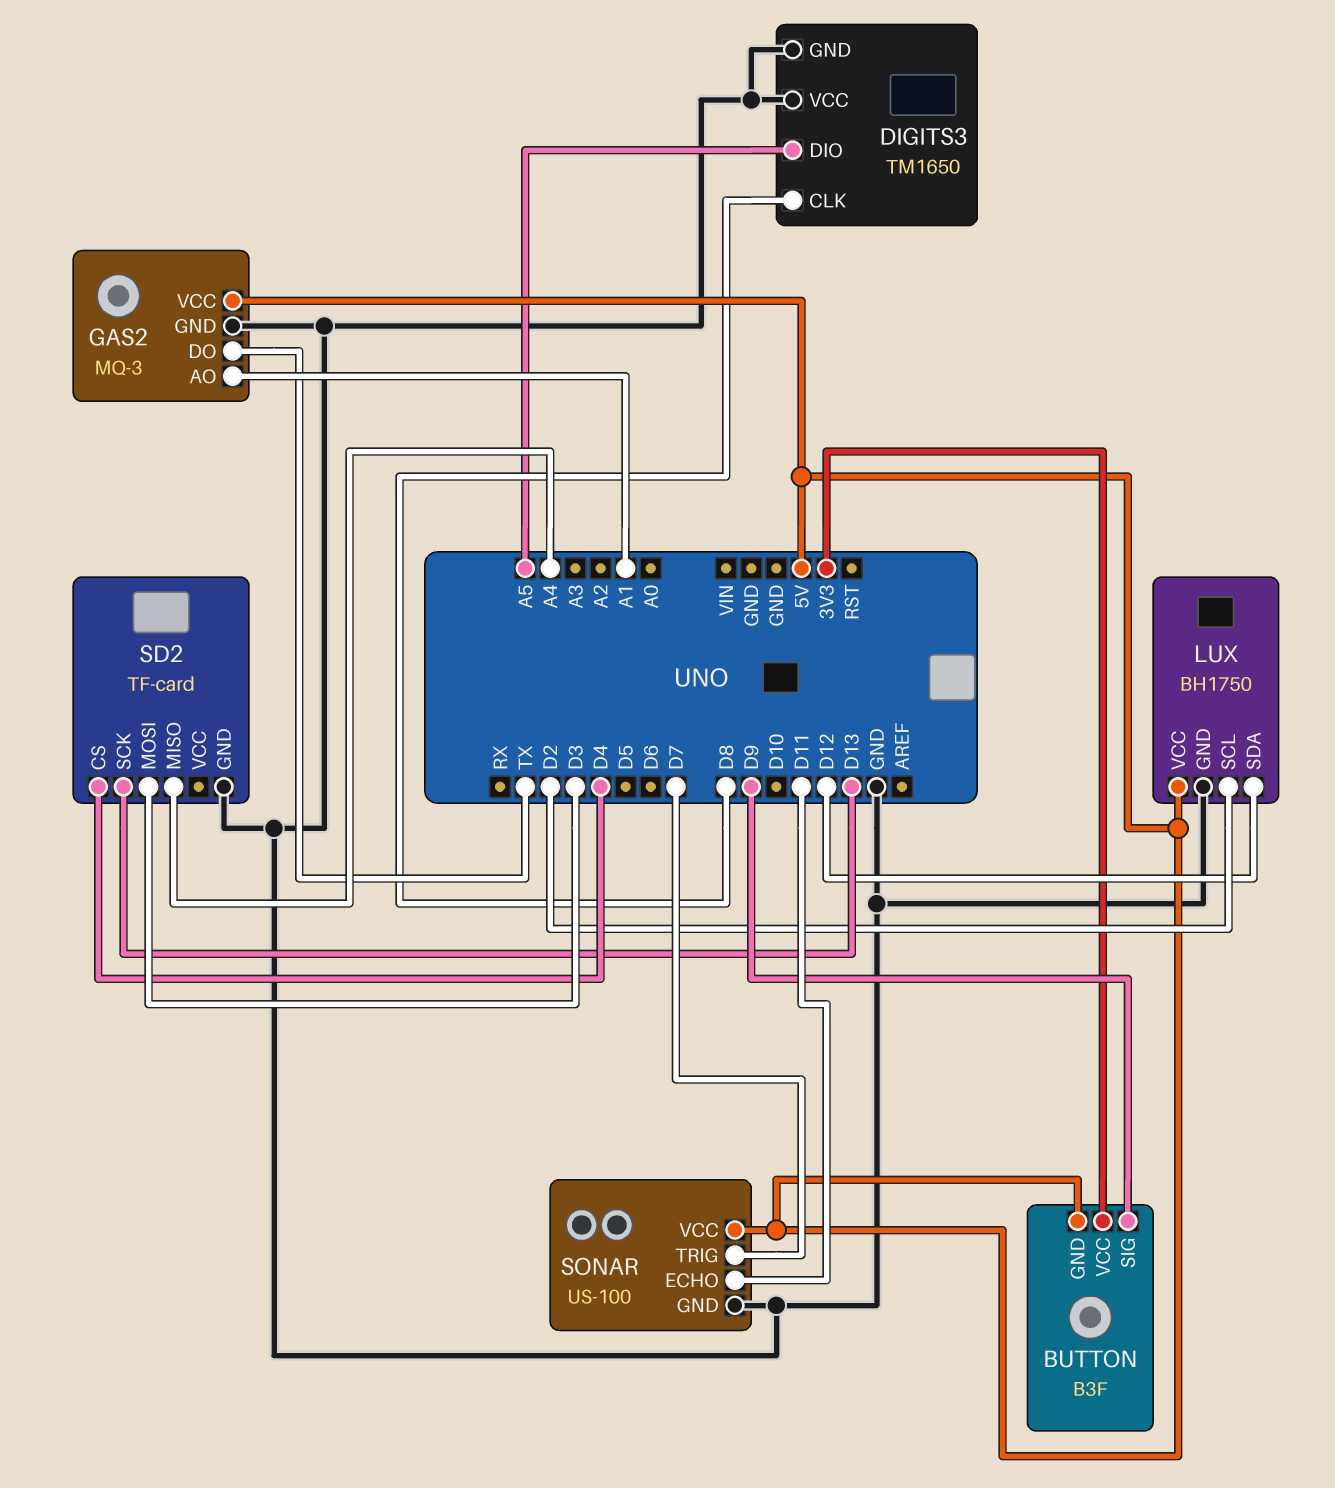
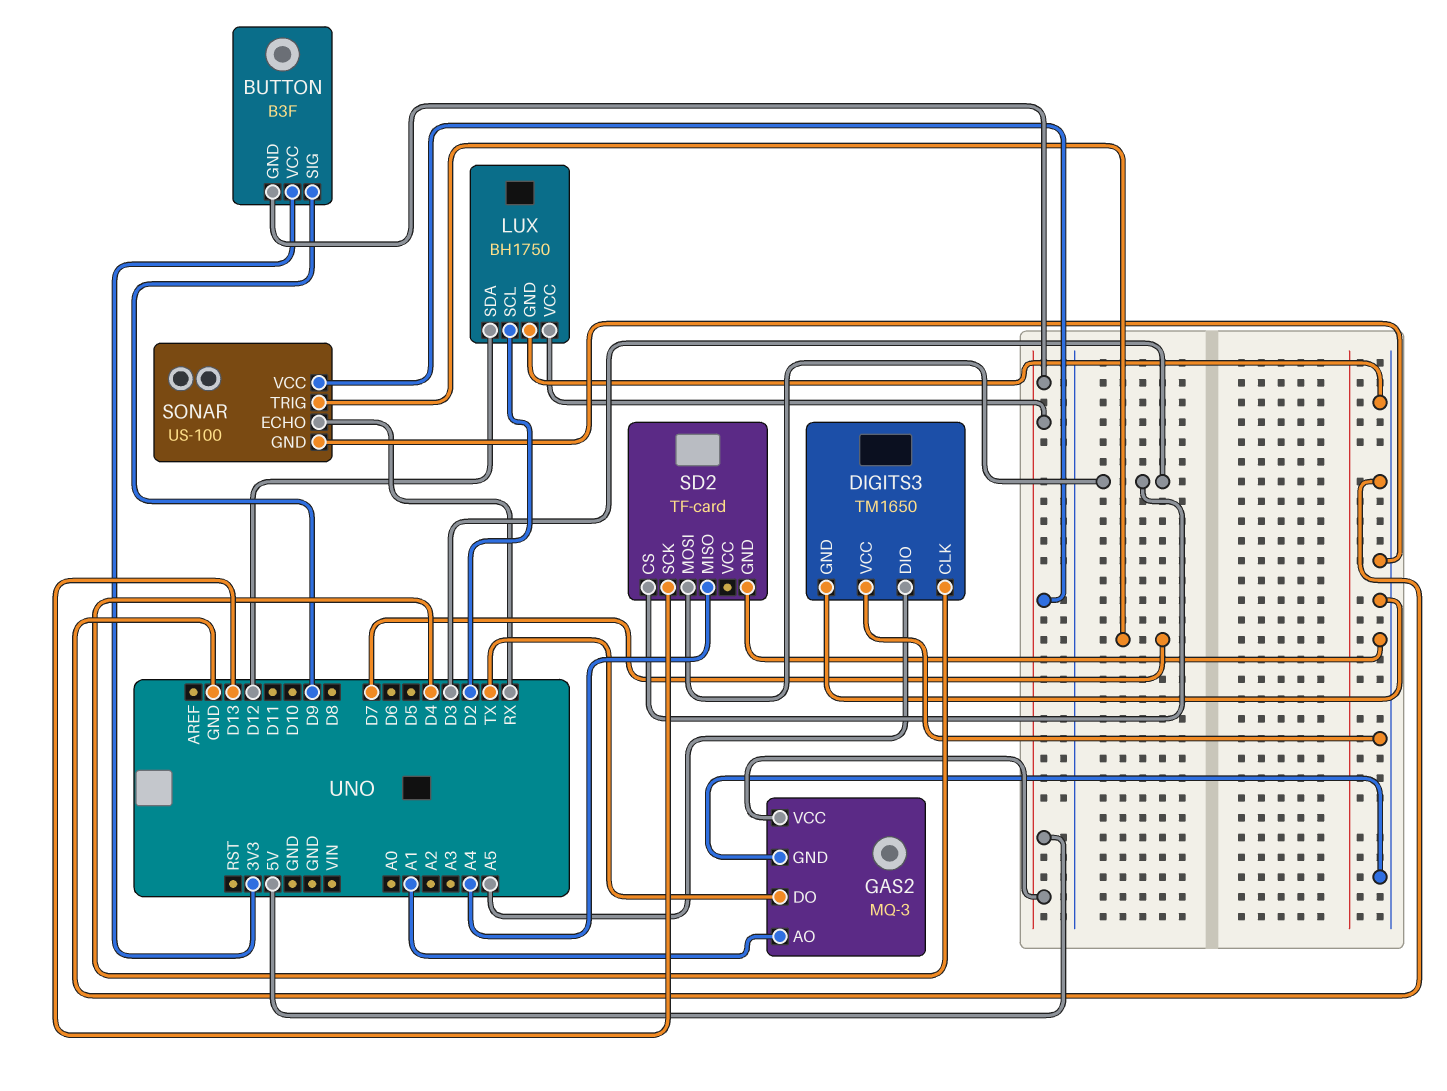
DIGITS3 pin CLK: D8 -> D4
SD2 pin CS: D4 -> D3
SONAR pin ECHO: D11 -> RX

